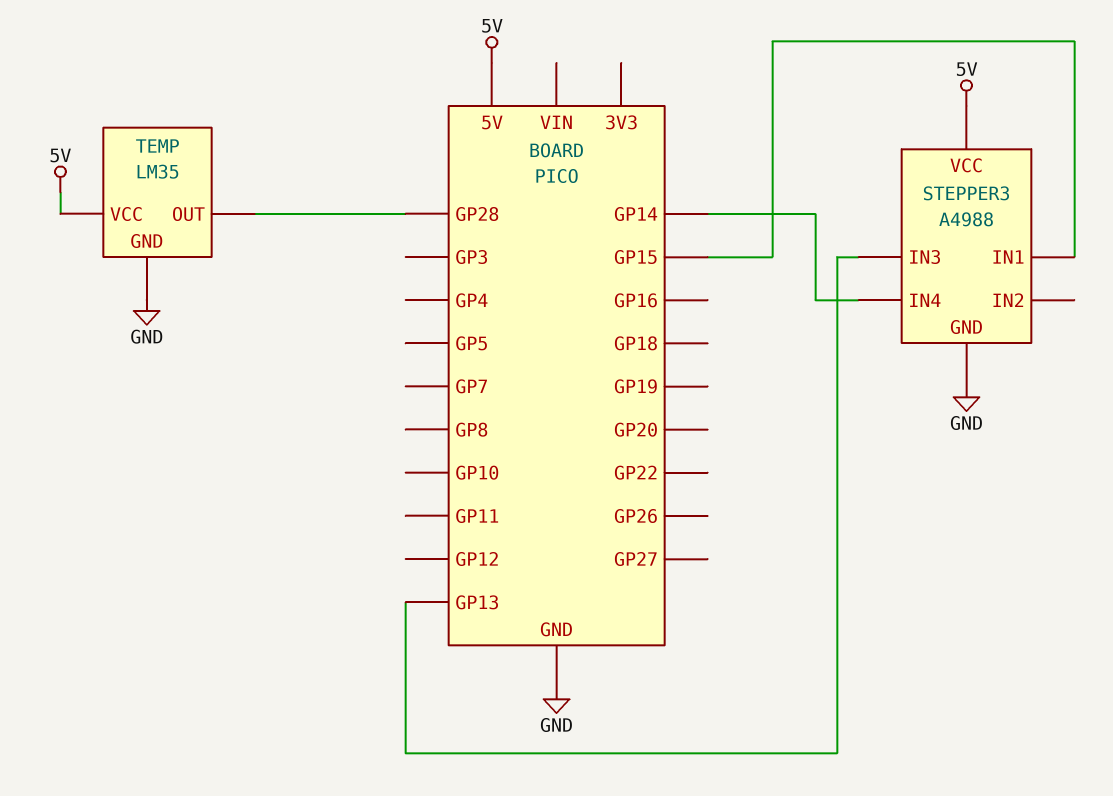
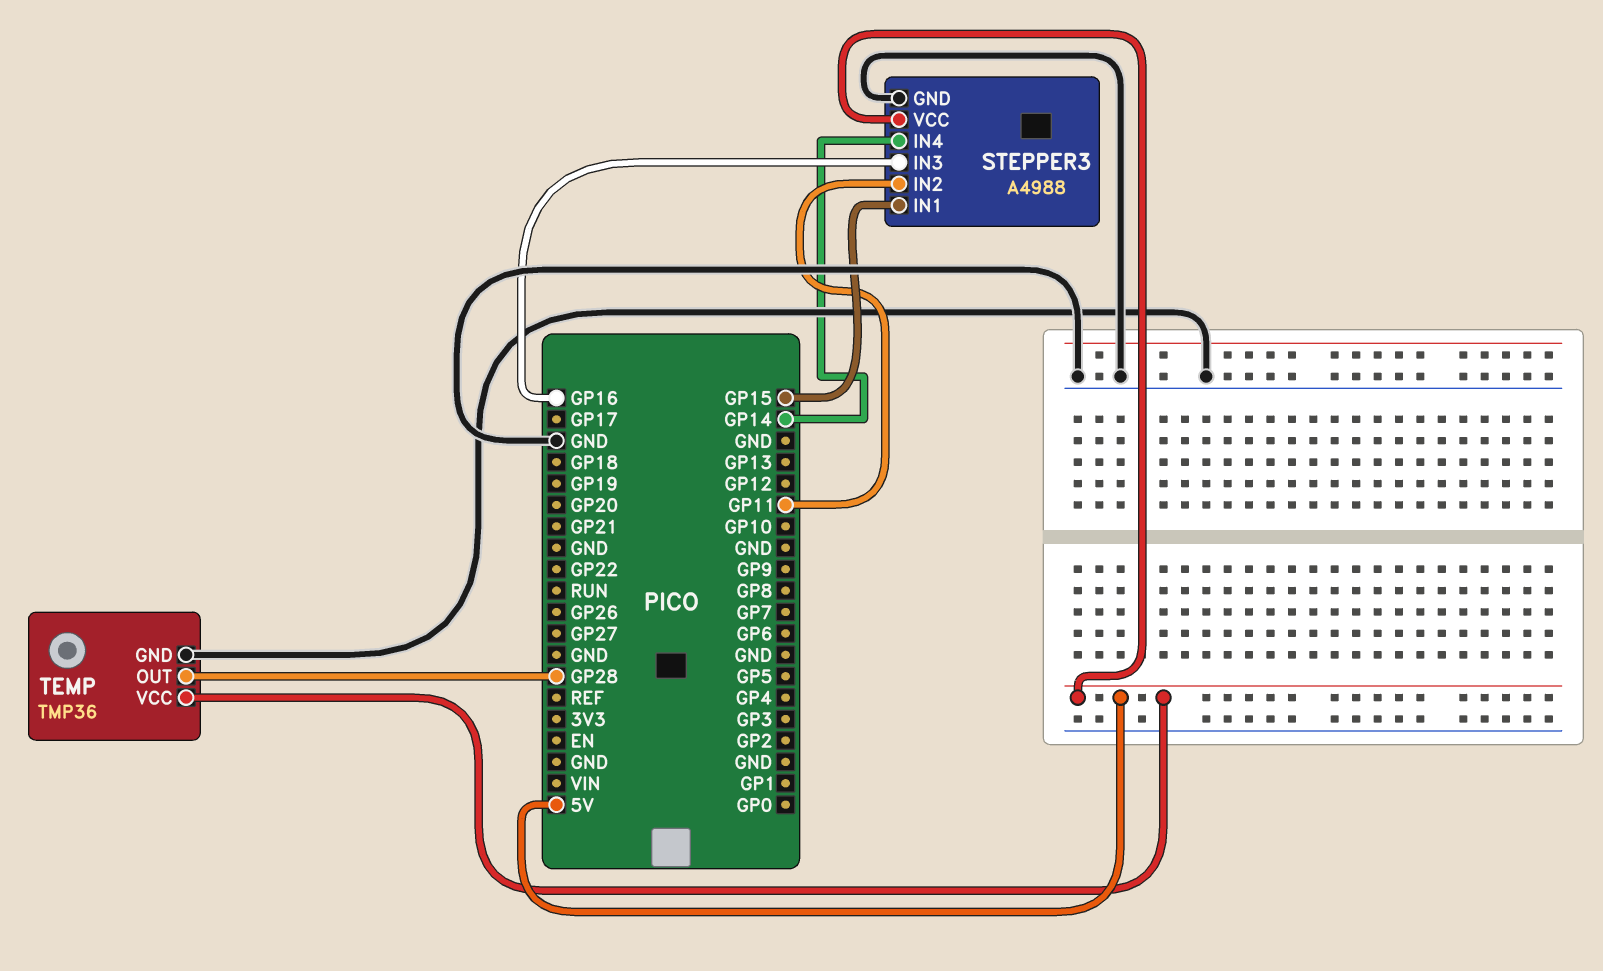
STEPPER3 pin IN2: none -> GP11
STEPPER3 pin IN3: GP13 -> GP16
TEMP: LM35 -> TMP36

